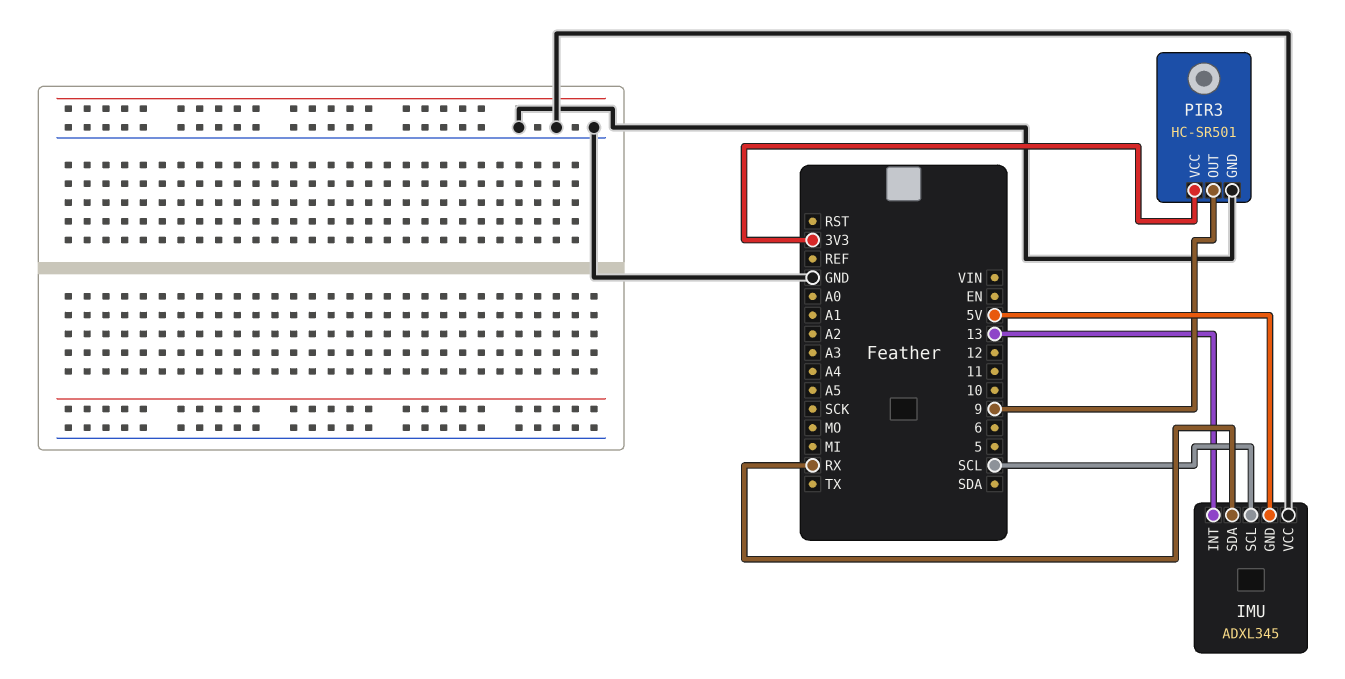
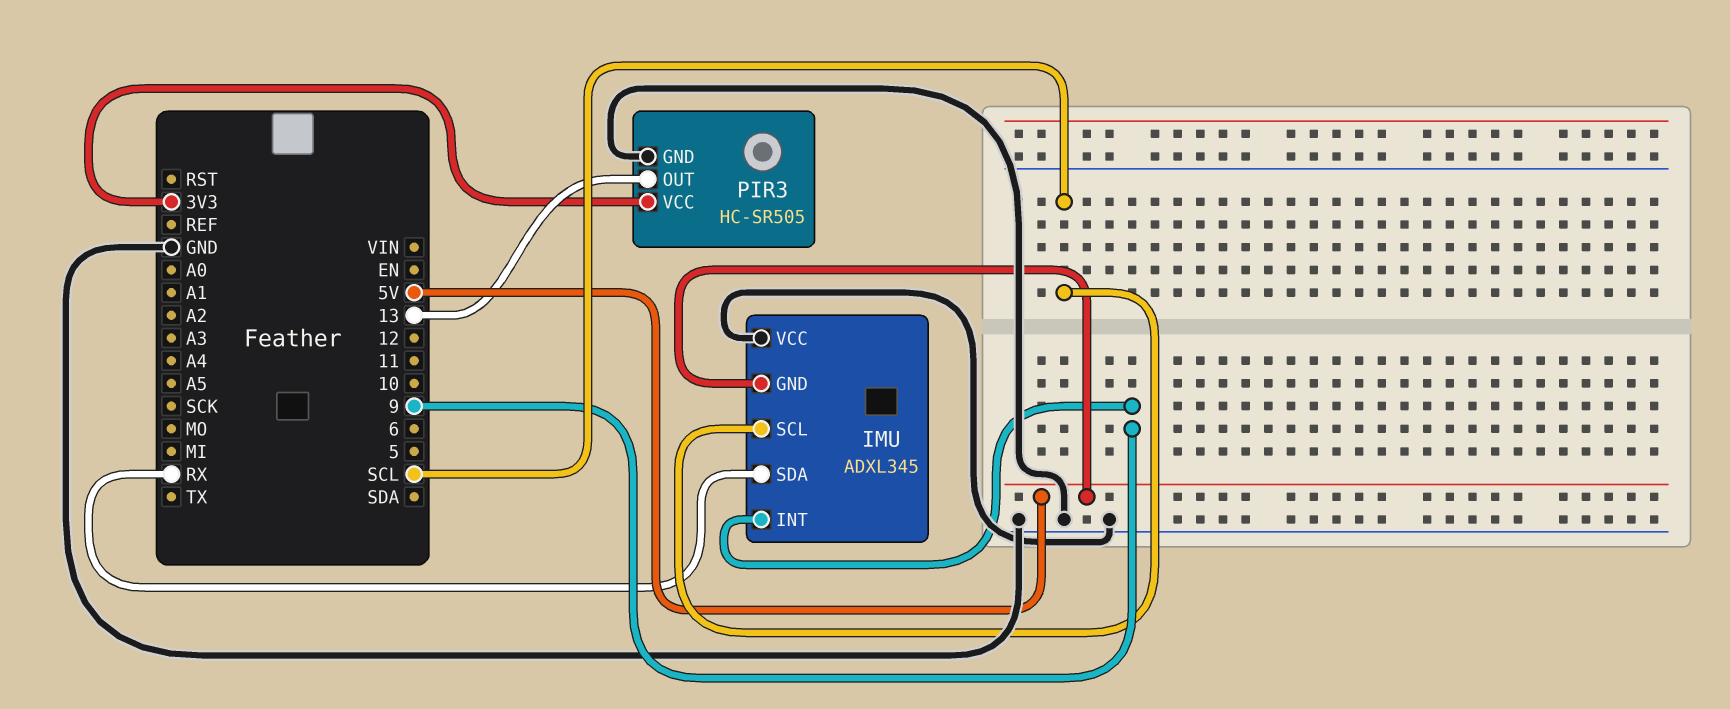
IMU pin INT: 13 -> 9
PIR3: HC-SR501 -> HC-SR505
PIR3 pin OUT: 9 -> 13

